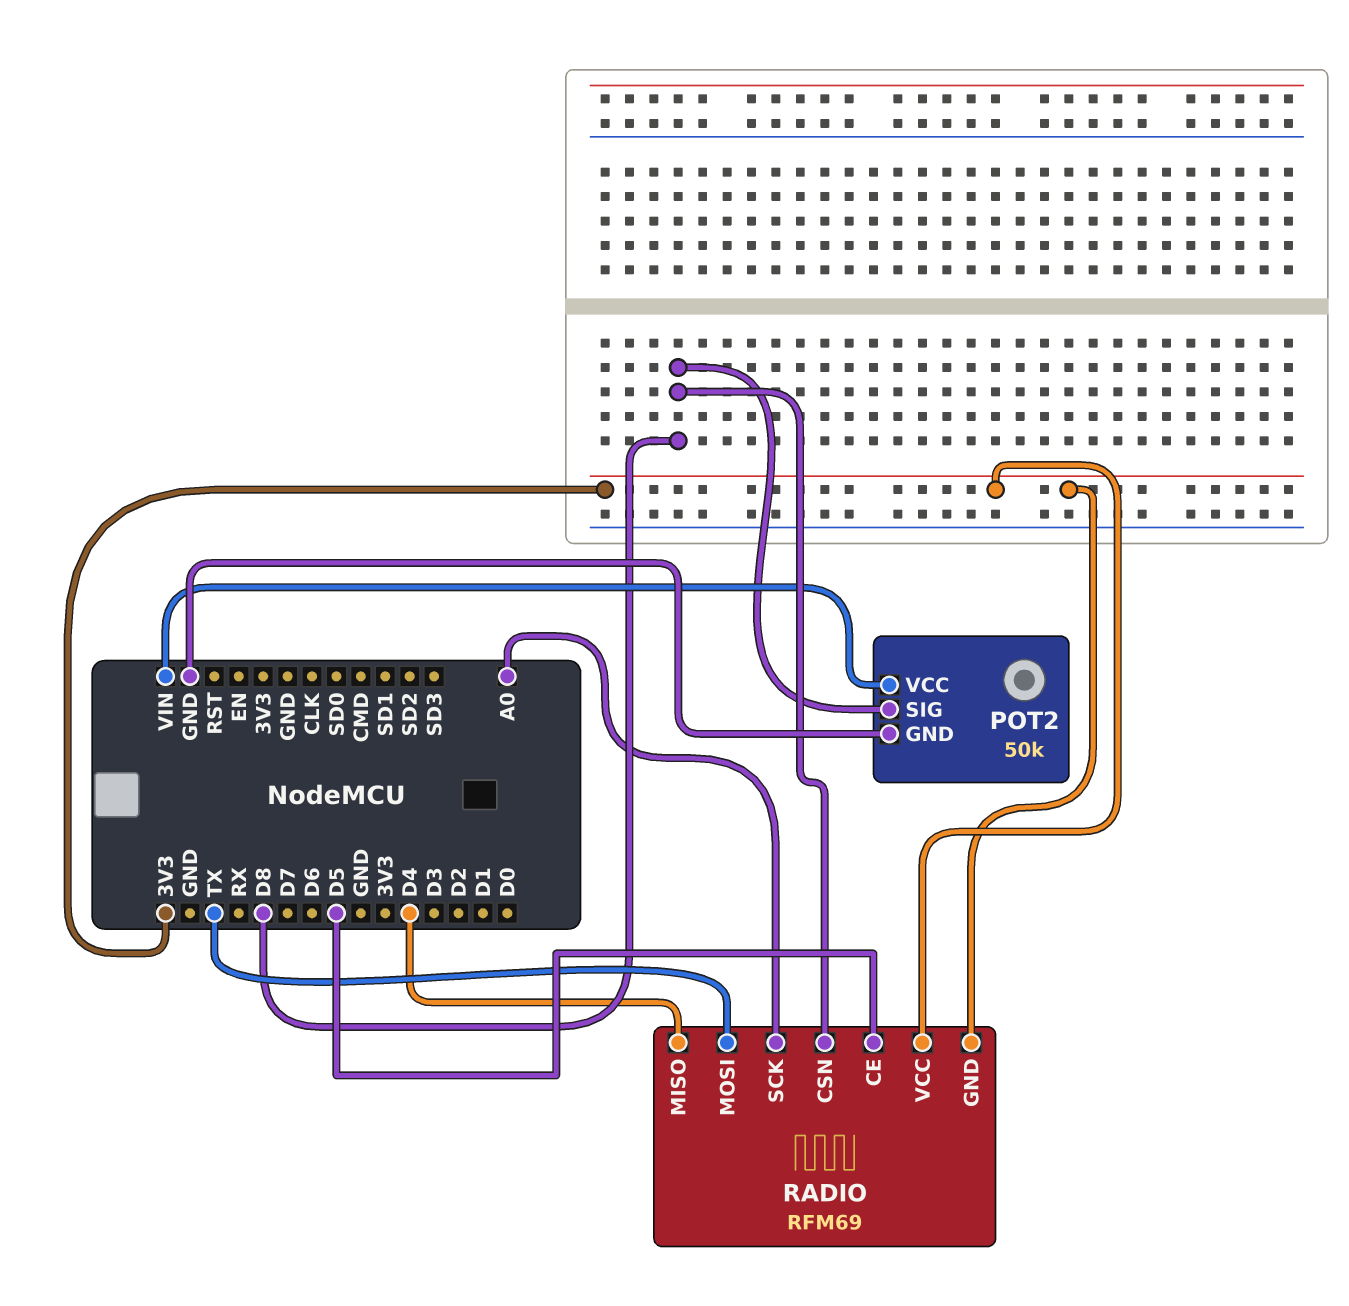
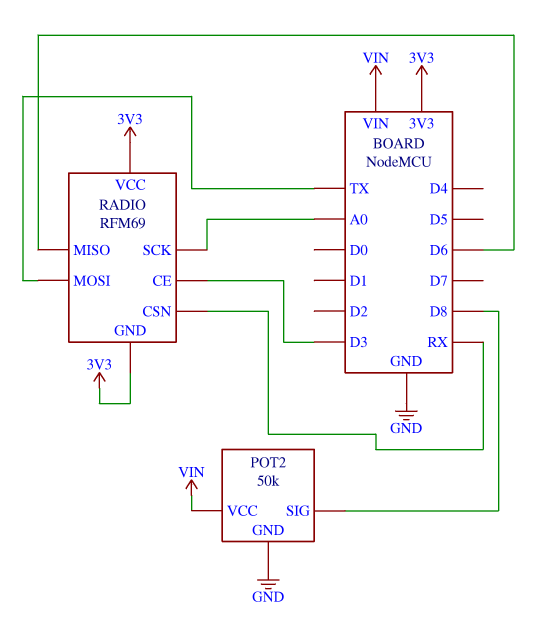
RADIO pin CE: D5 -> D3
RADIO pin CSN: D8 -> RX
RADIO pin MISO: D4 -> D6

